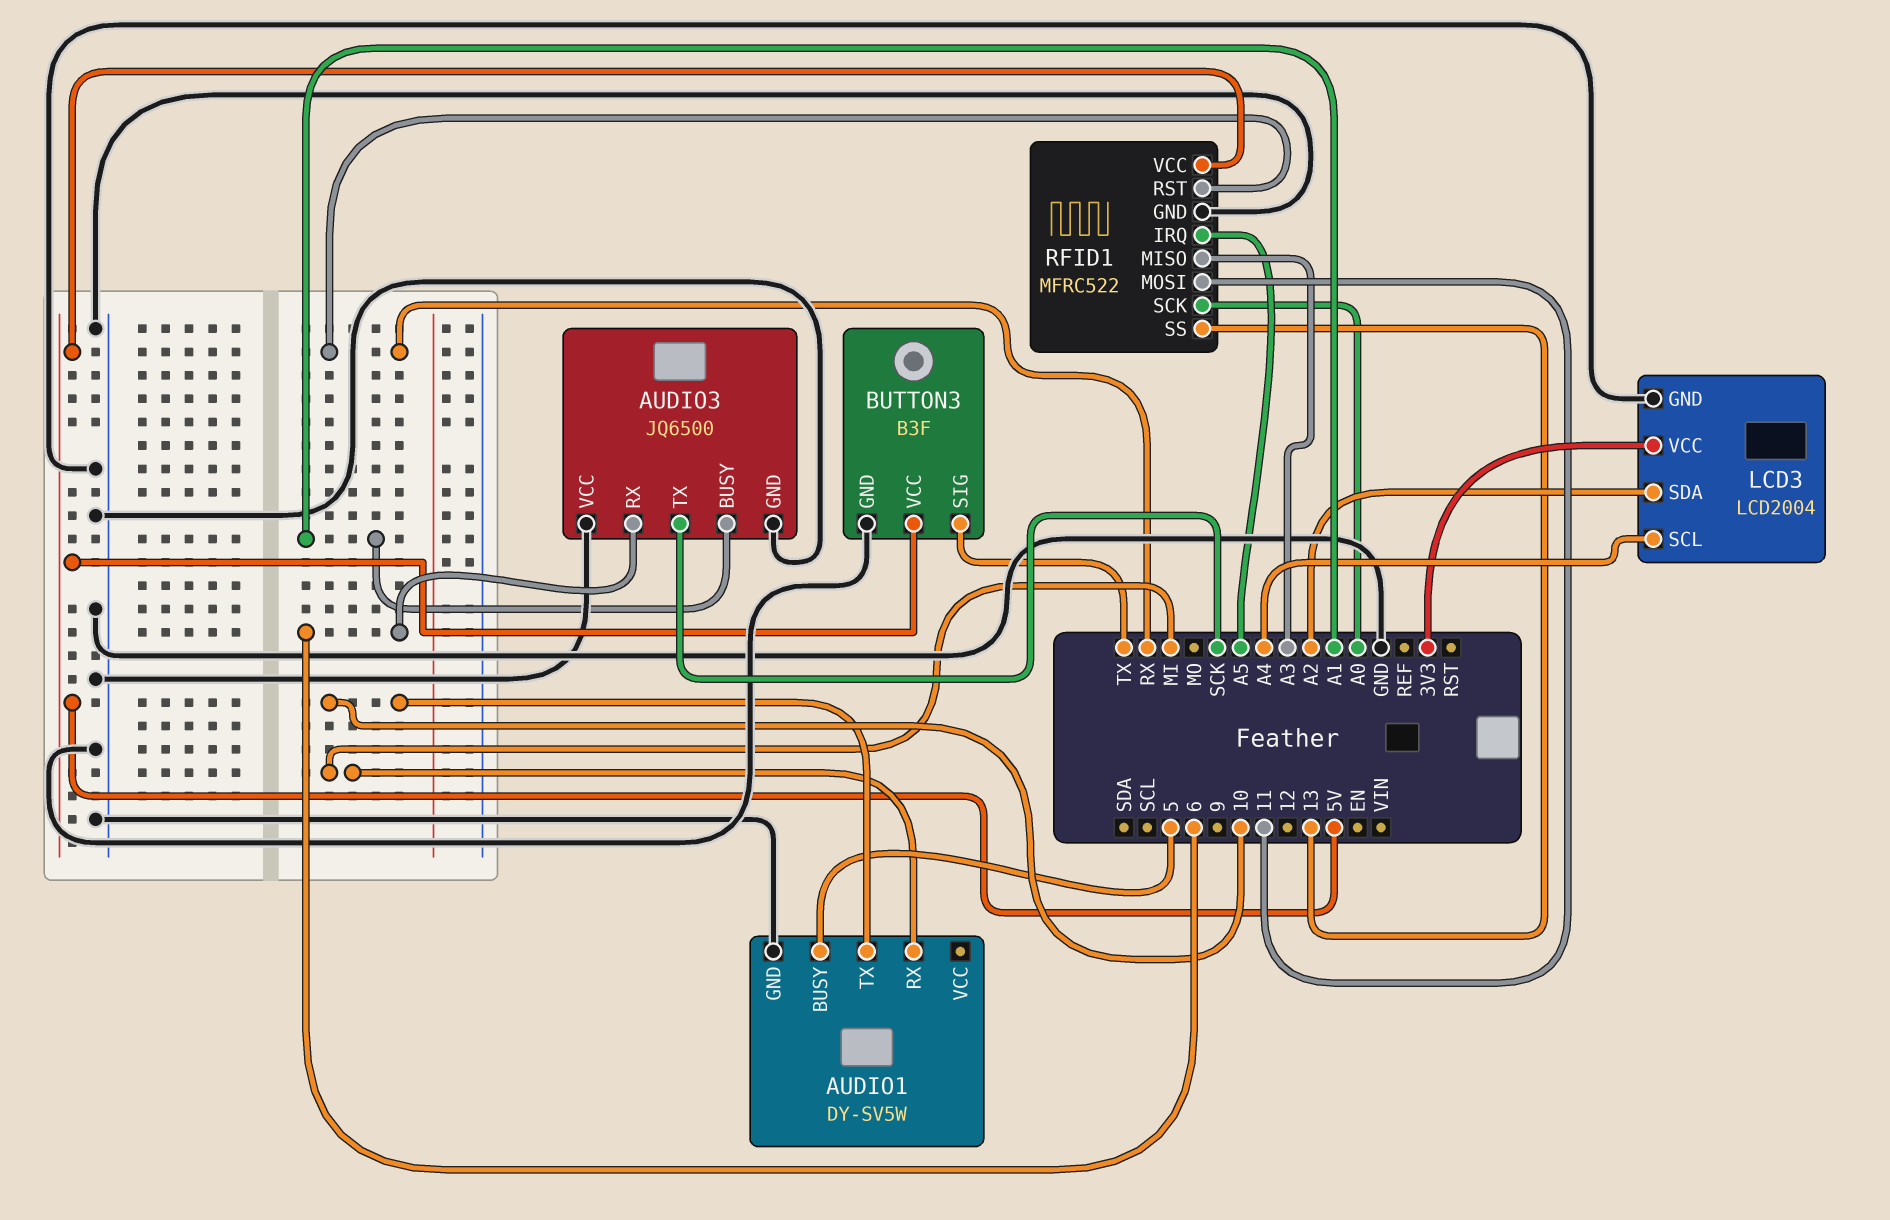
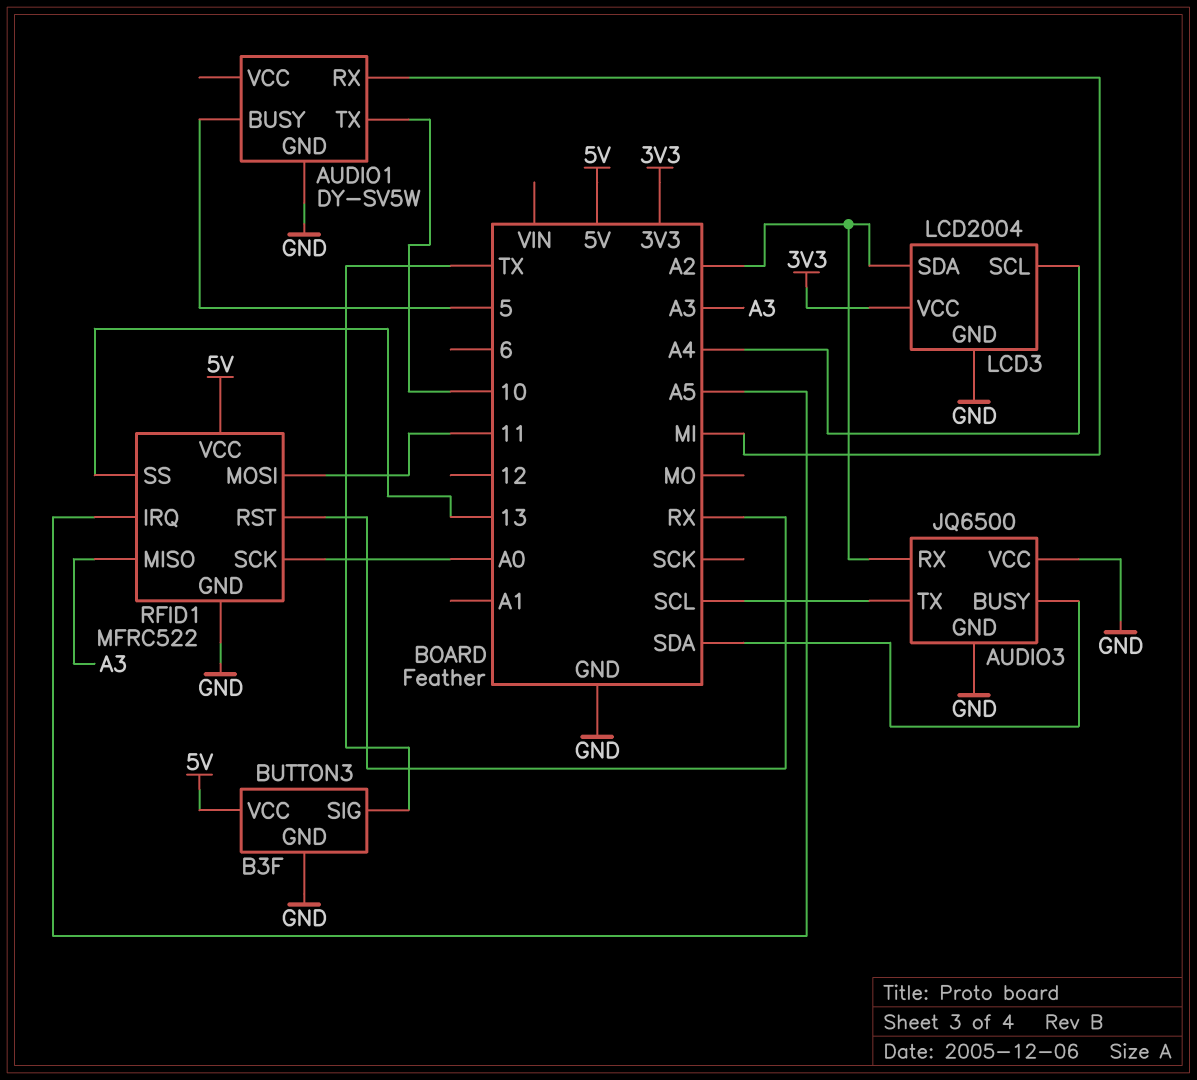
AUDIO3 pin BUSY: A1 -> SDA
AUDIO3 pin RX: 6 -> A2
AUDIO3 pin TX: SCK -> SCL

